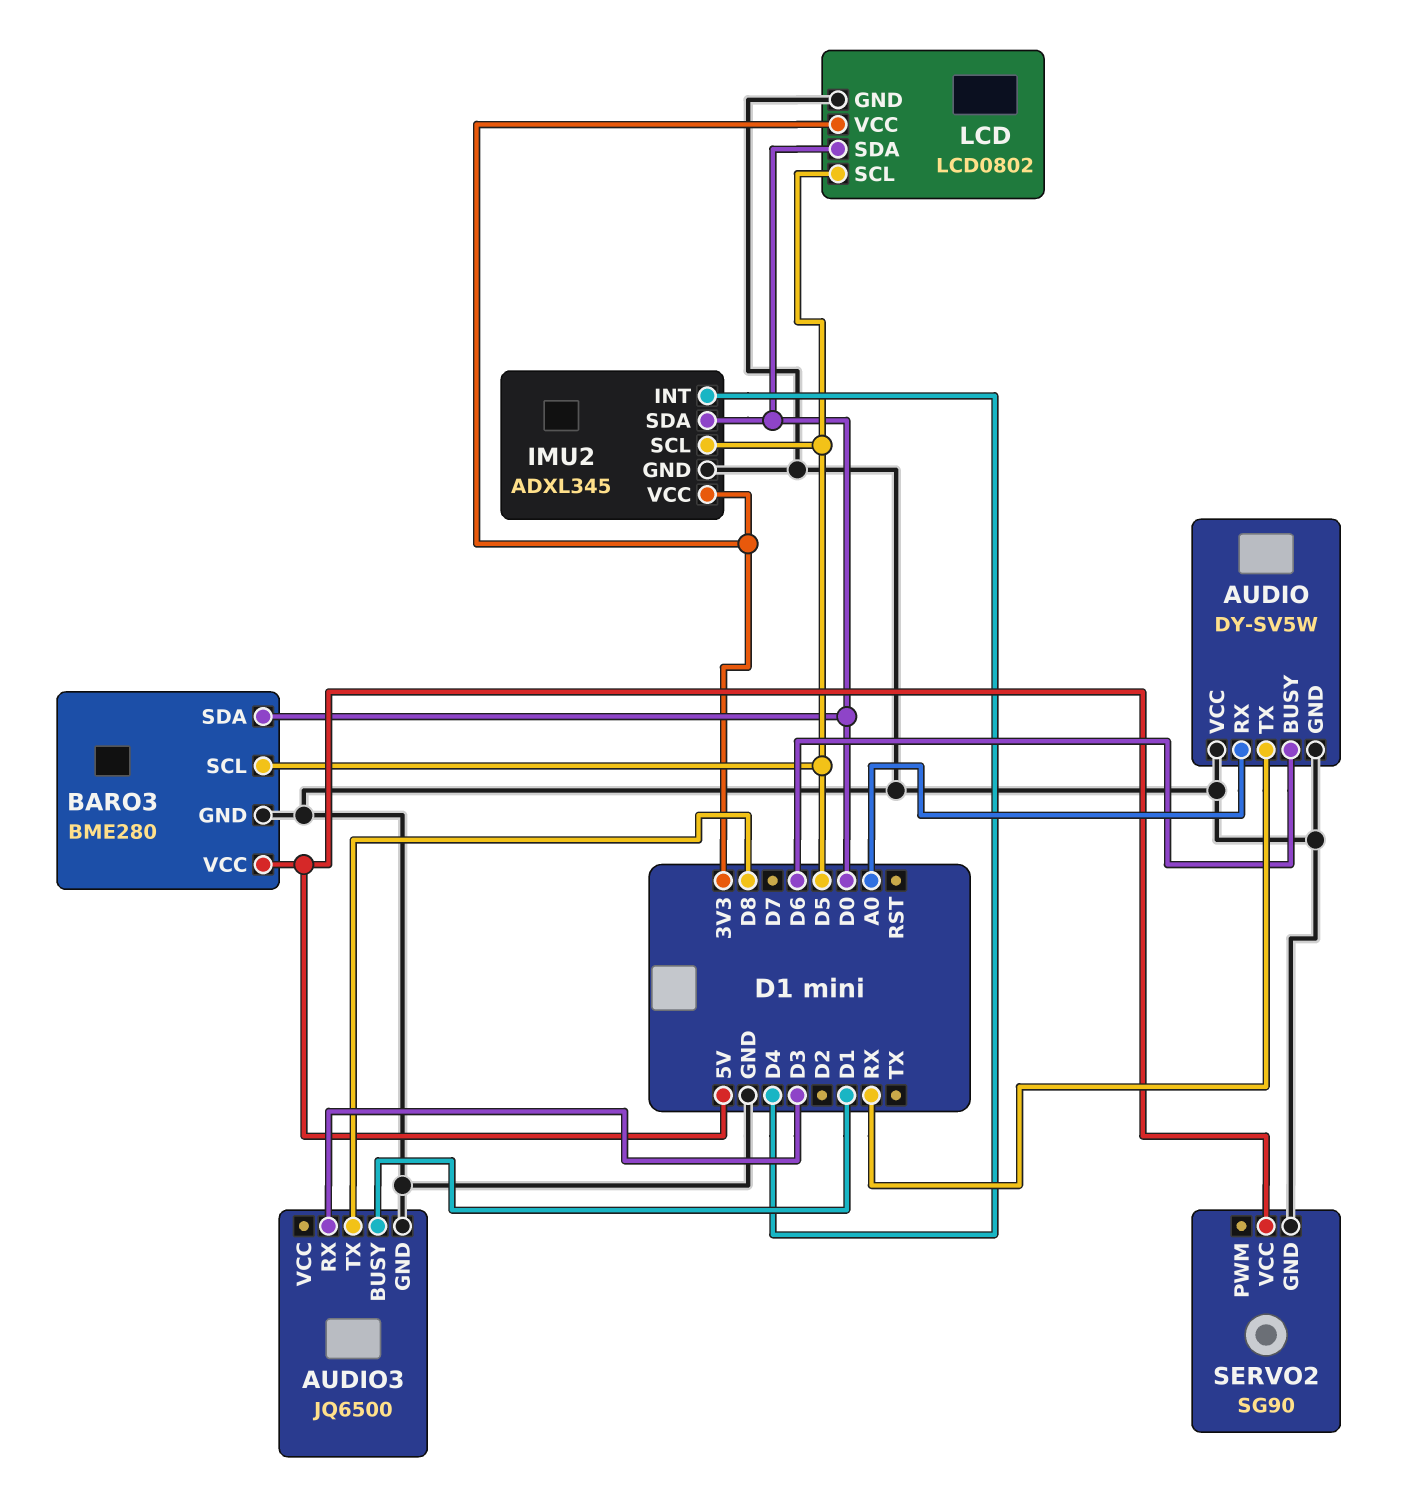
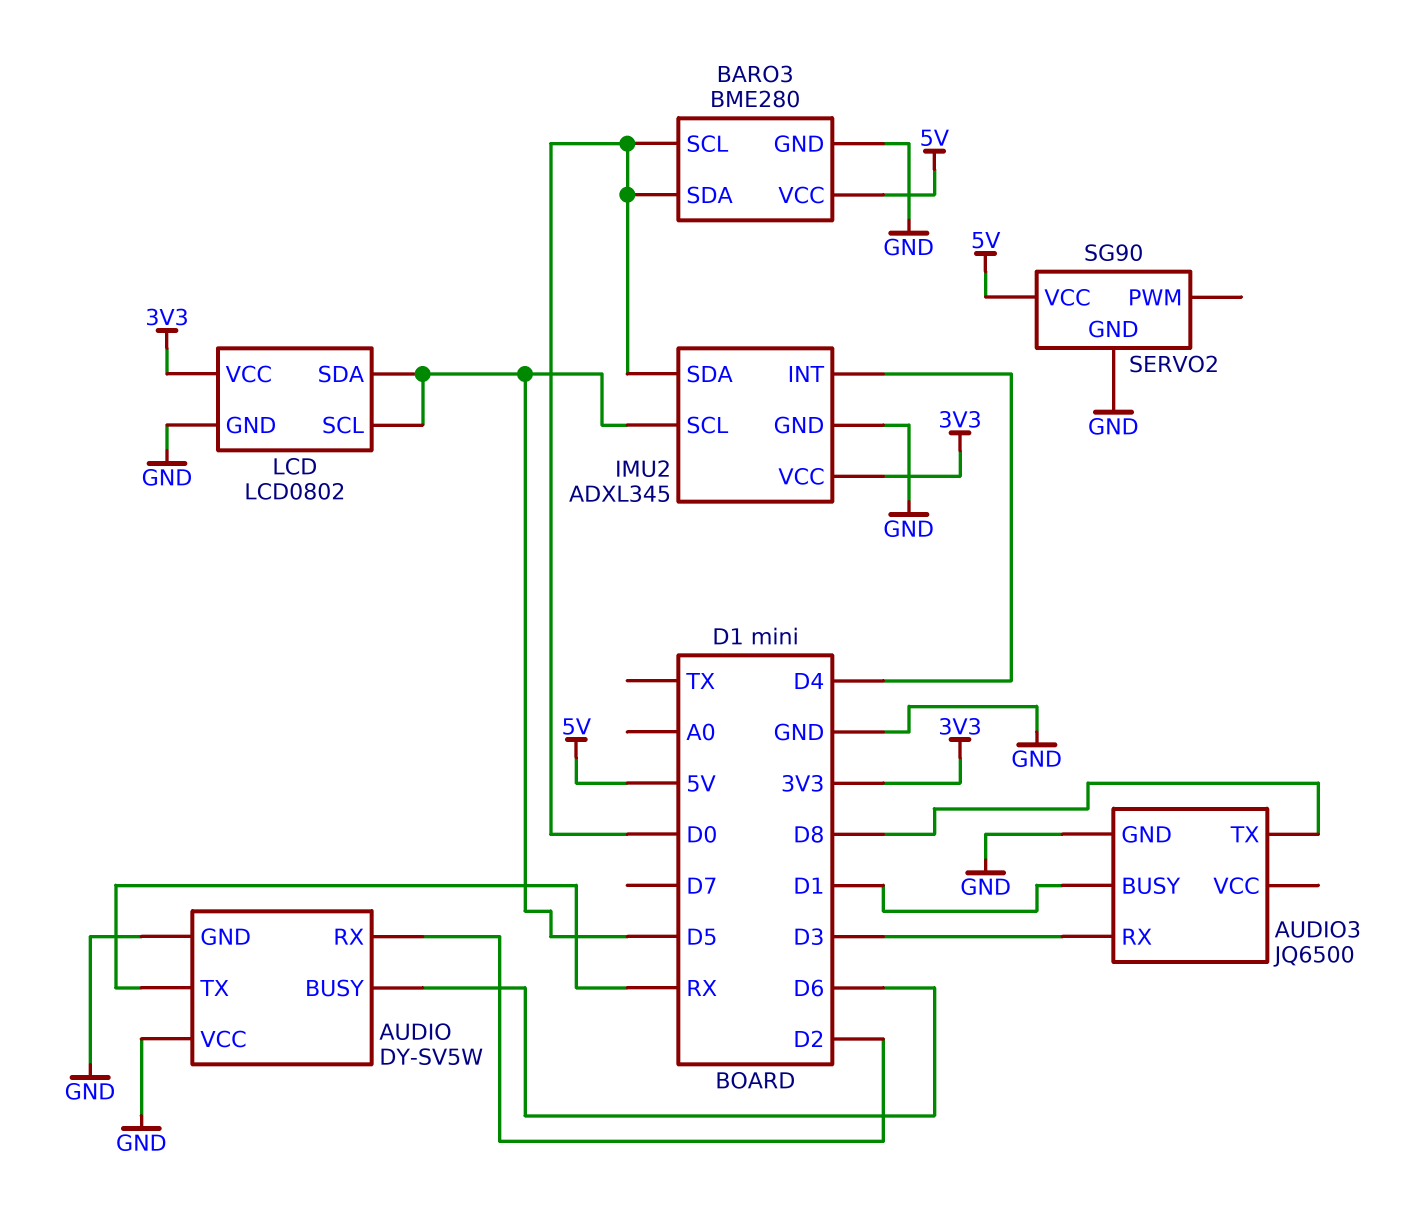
AUDIO pin RX: A0 -> D2
BARO3 pin SCL: D5 -> D0
LCD pin SDA: D0 -> D5

